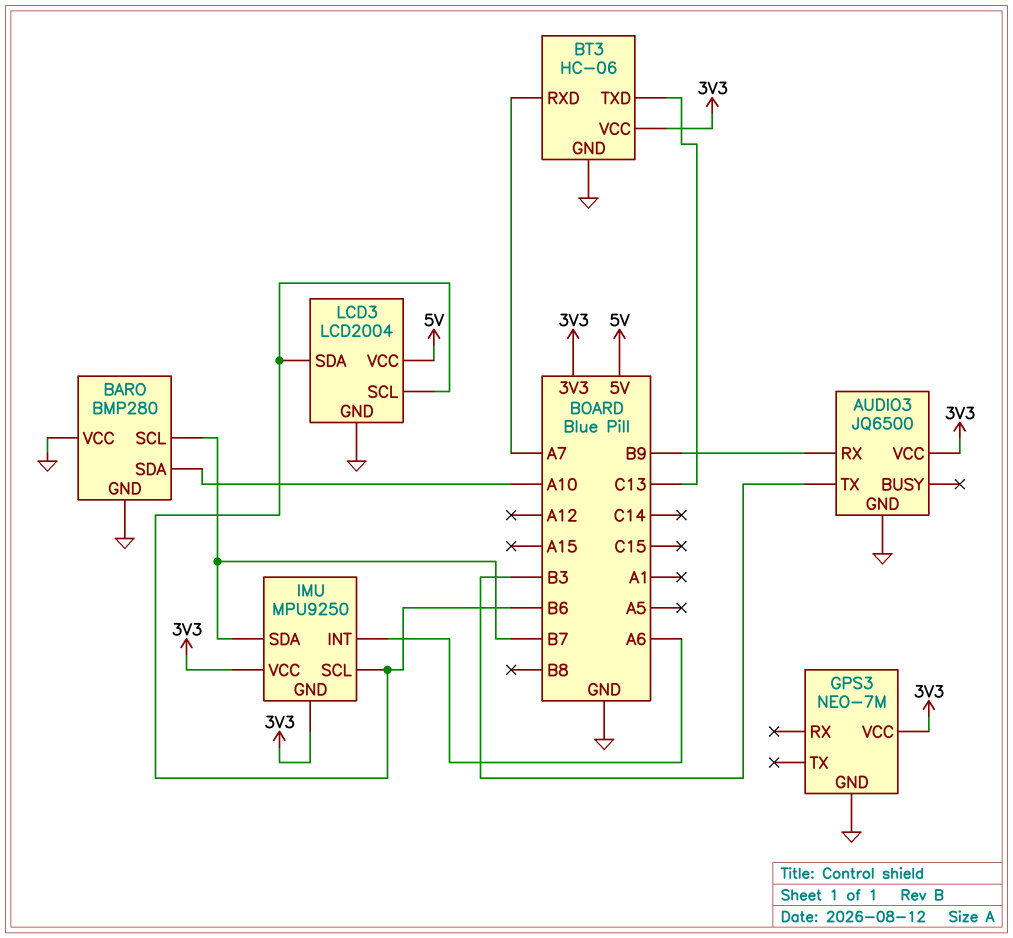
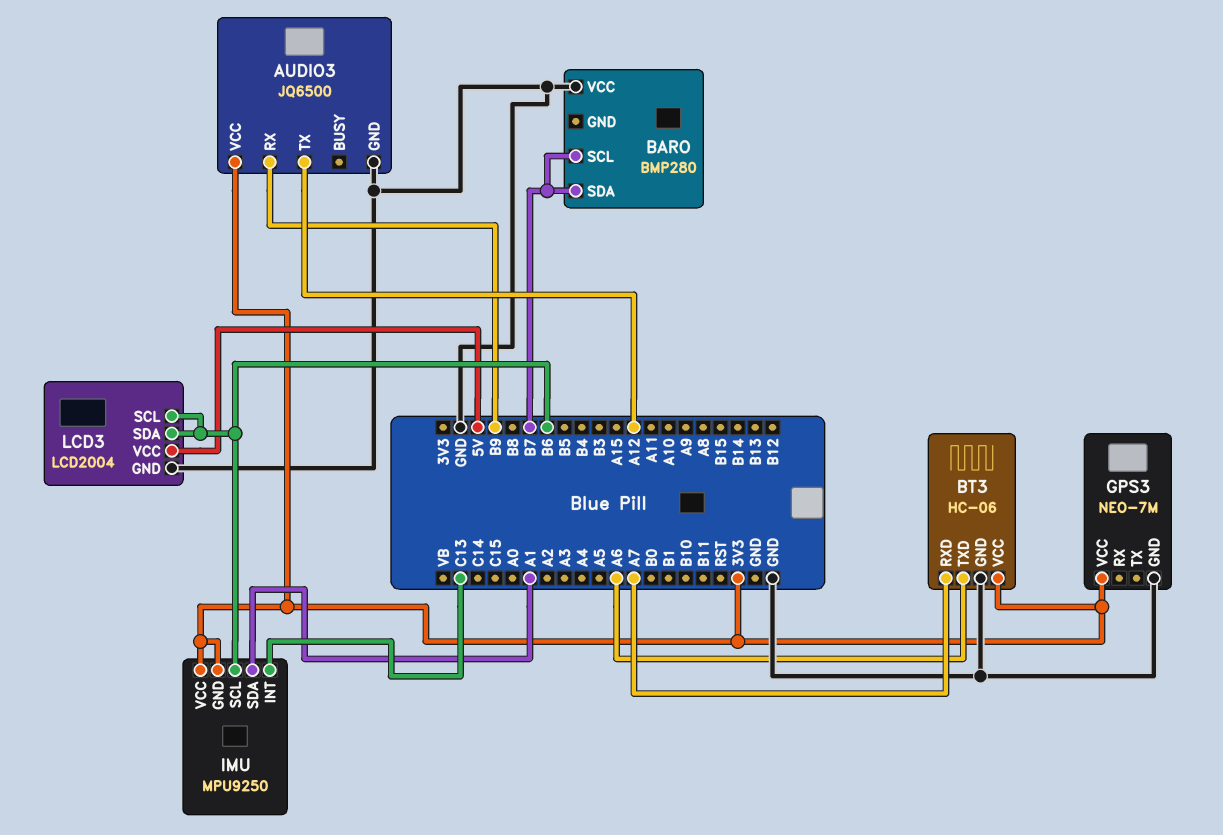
AUDIO3 pin TX: B3 -> A12
BARO pin GND: GND -> none
BARO pin SDA: A10 -> B7
BT3 pin TXD: C13 -> A6
IMU pin INT: A6 -> C13
IMU pin SDA: B7 -> A1

